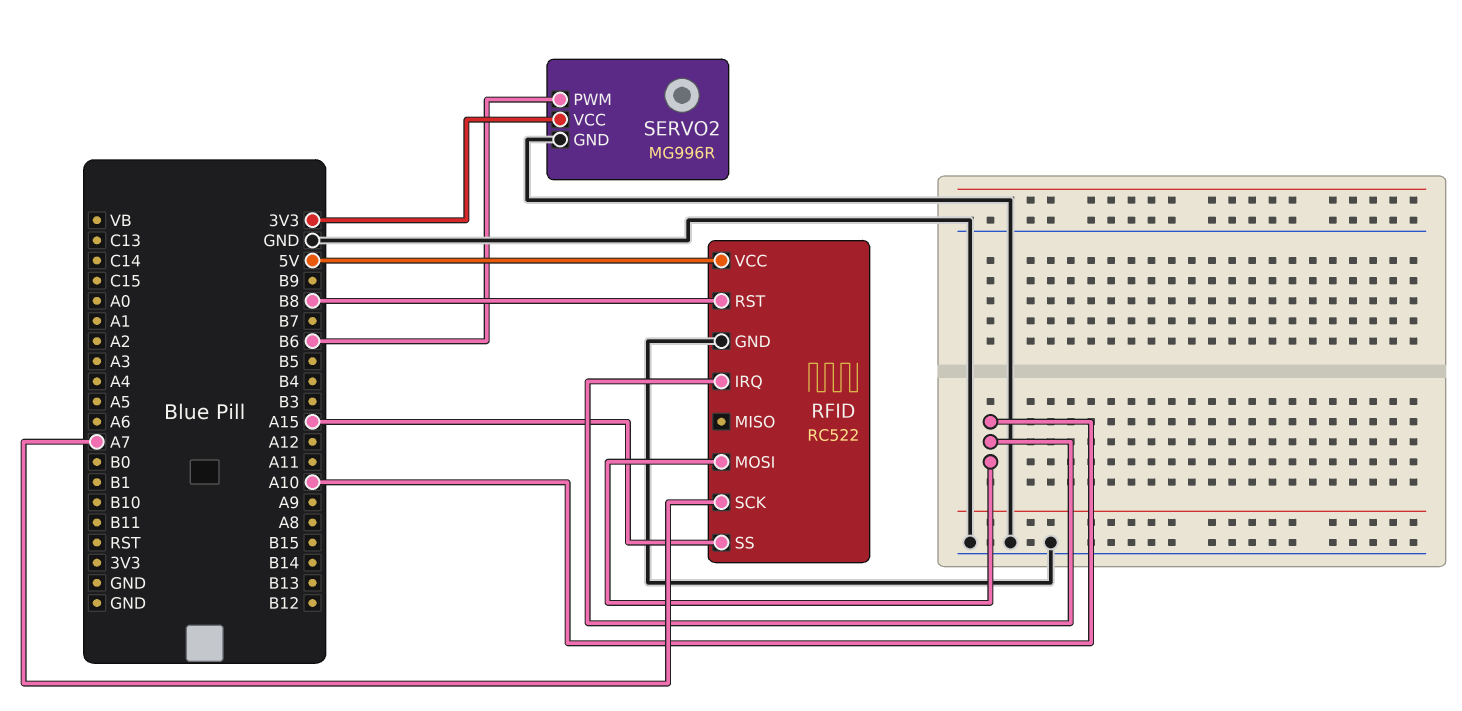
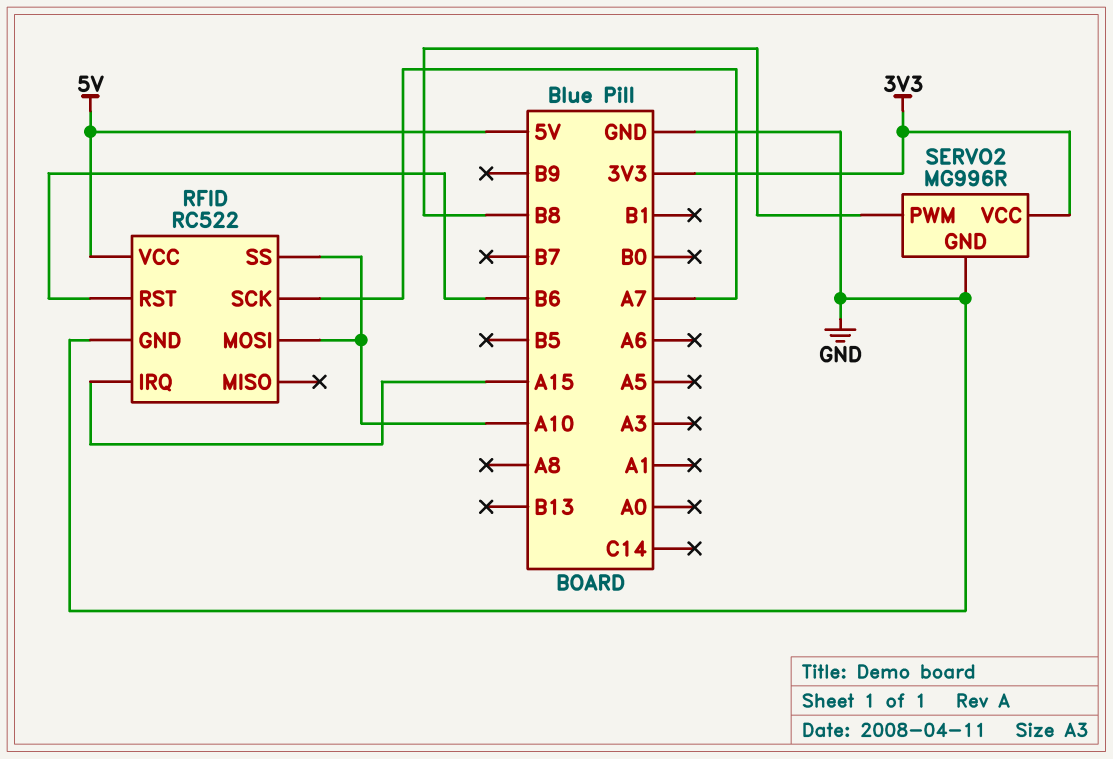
RFID pin IRQ: A10 -> A15
RFID pin RST: B8 -> B6
RFID pin SS: A15 -> A10
SERVO2 pin PWM: B6 -> B8

